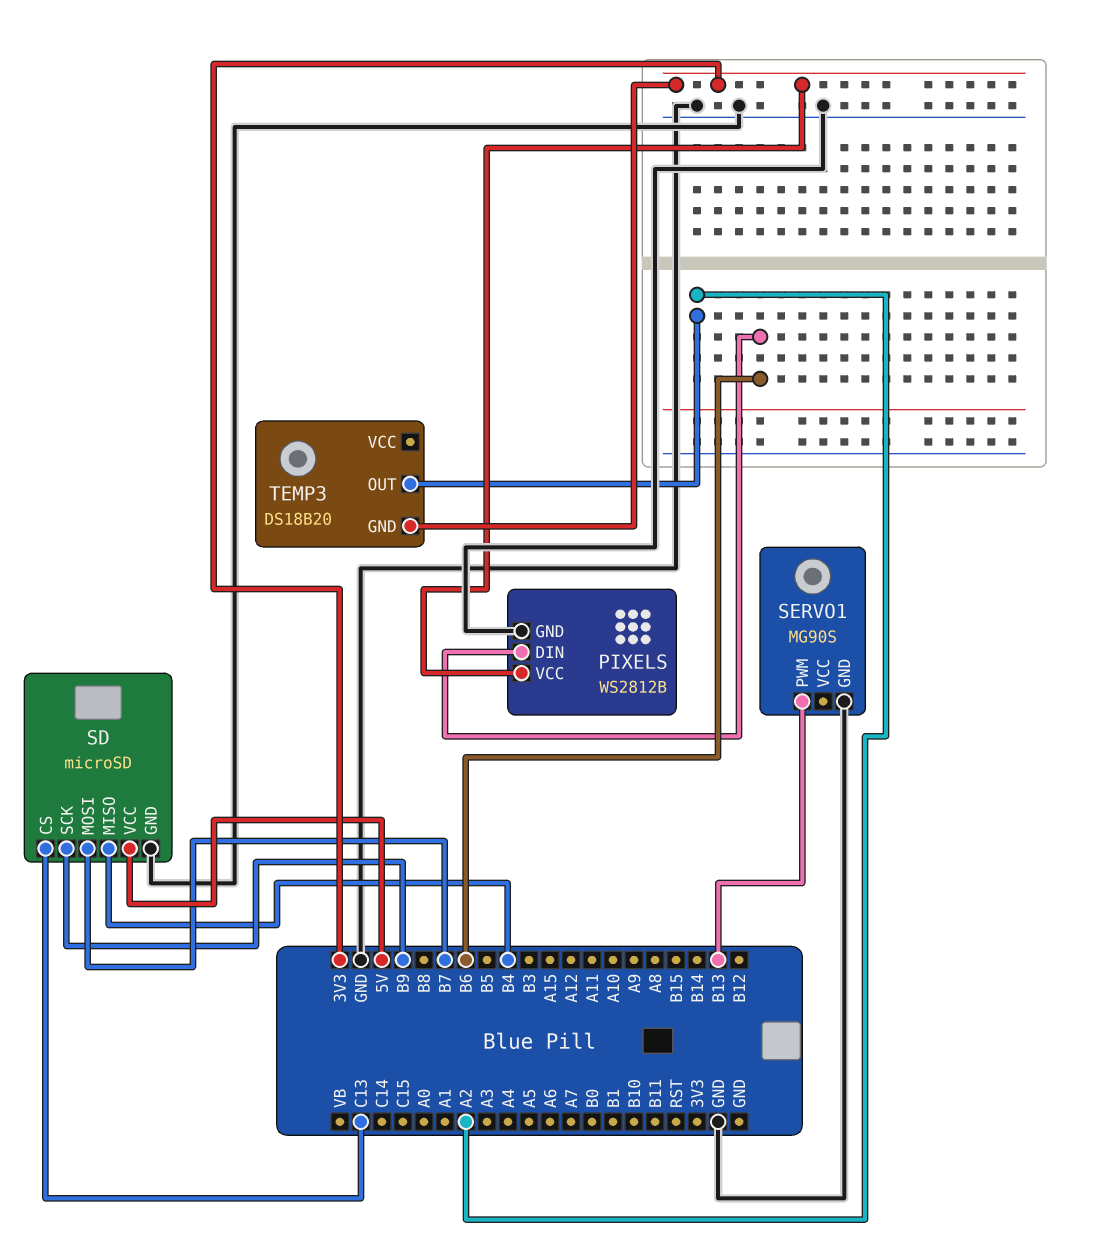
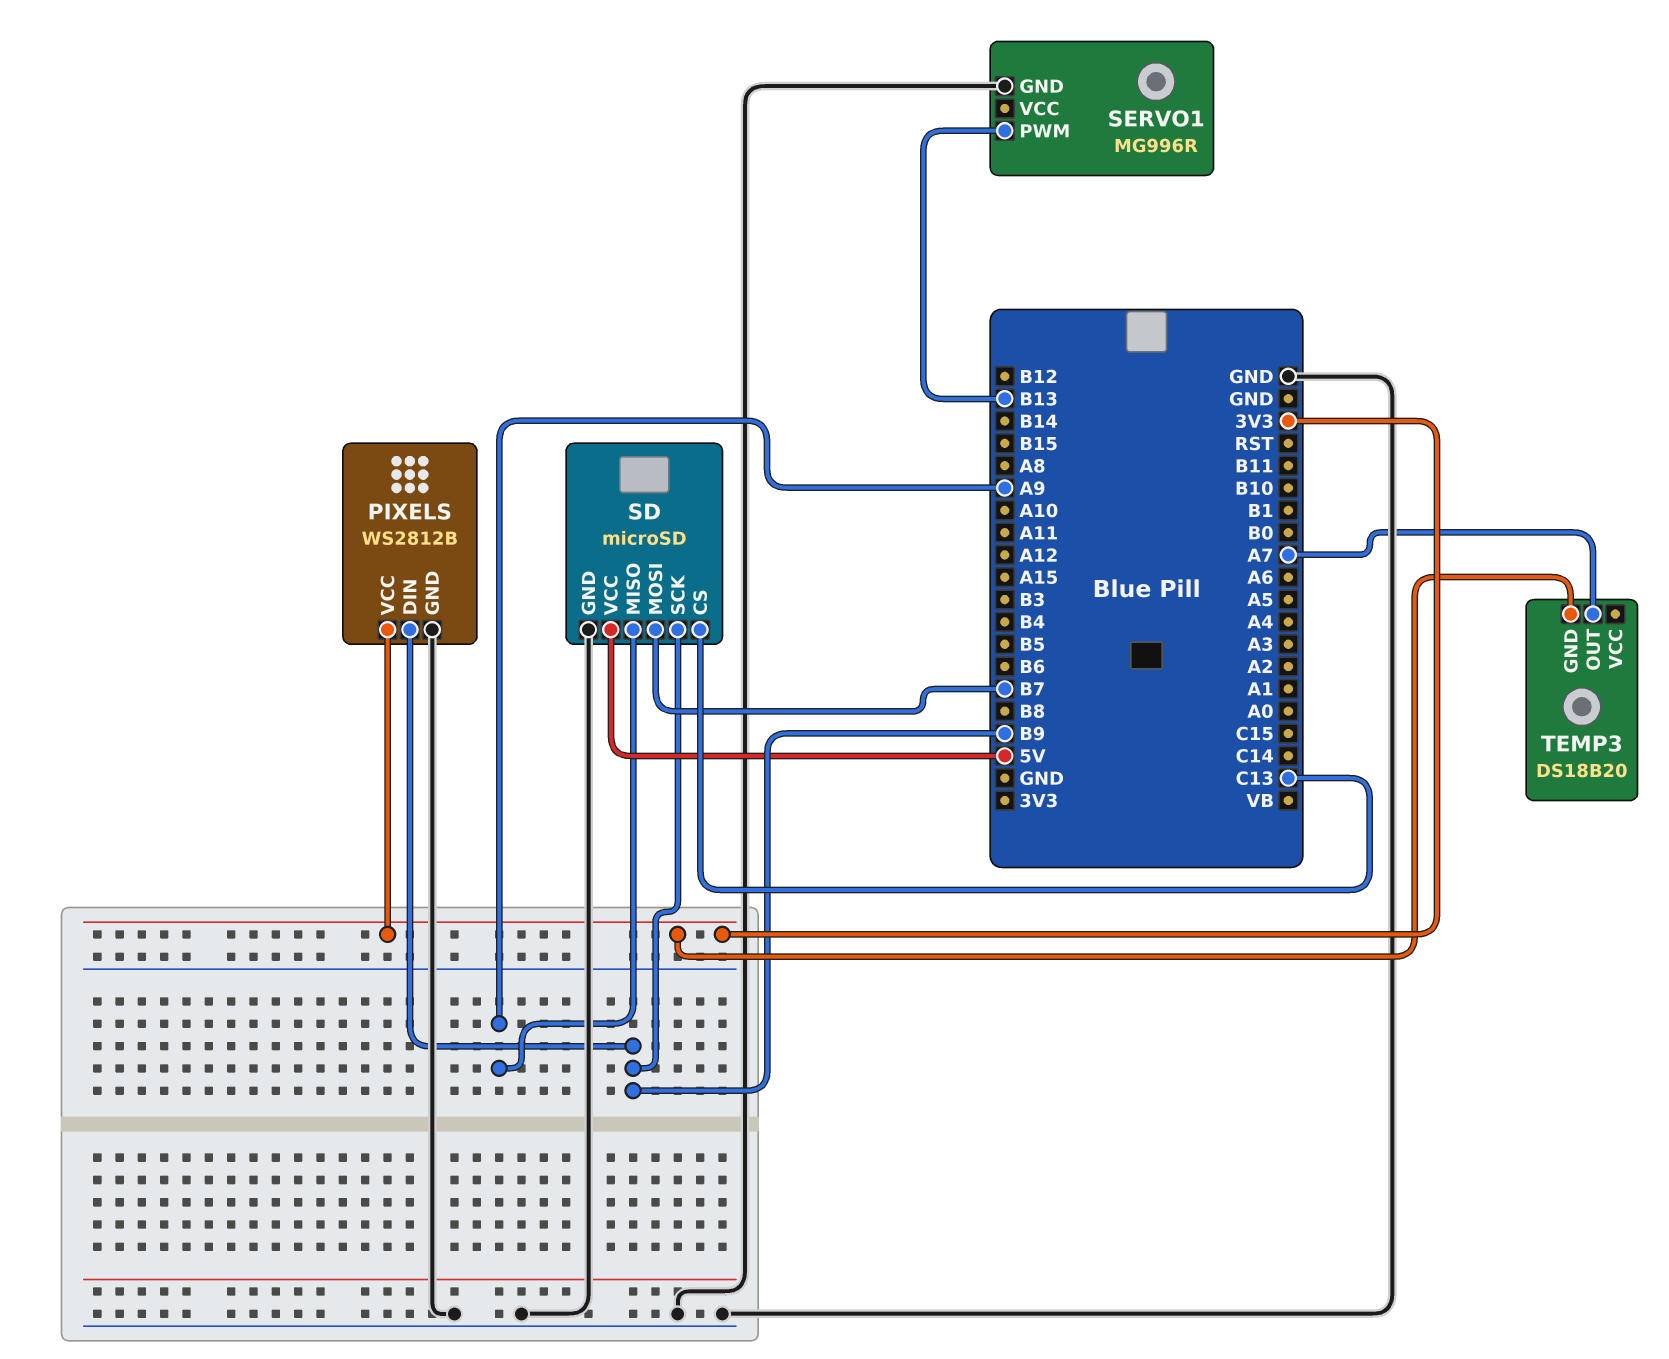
PIXELS pin DIN: B6 -> B9
SD pin MISO: B4 -> A9
SERVO1: MG90S -> MG996R
TEMP3 pin OUT: A2 -> A7

